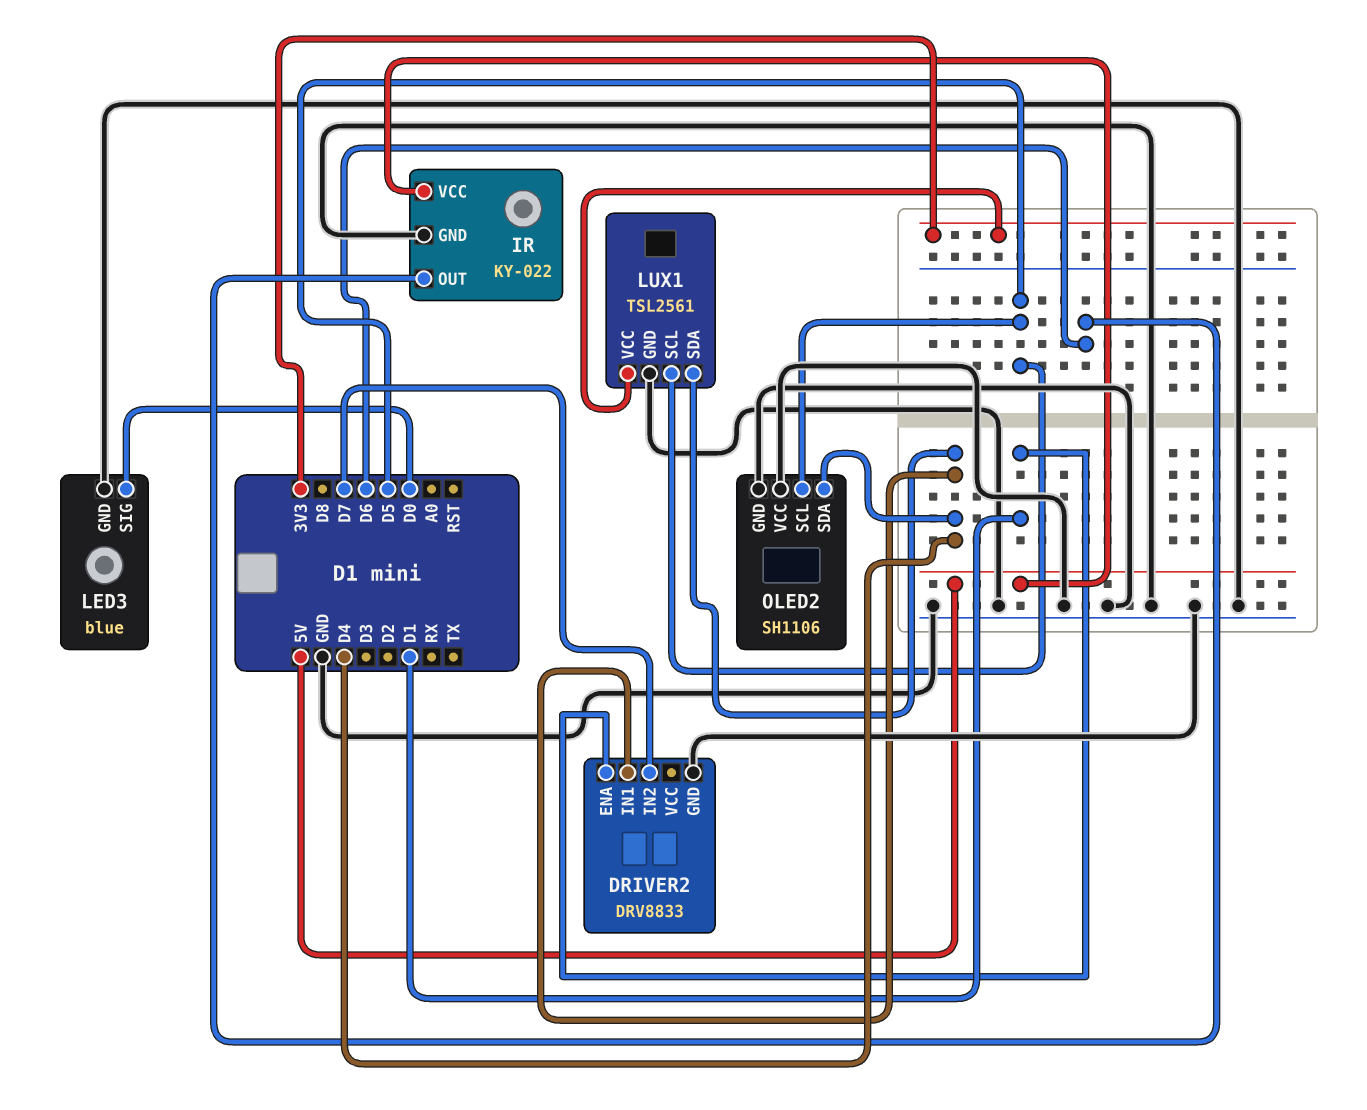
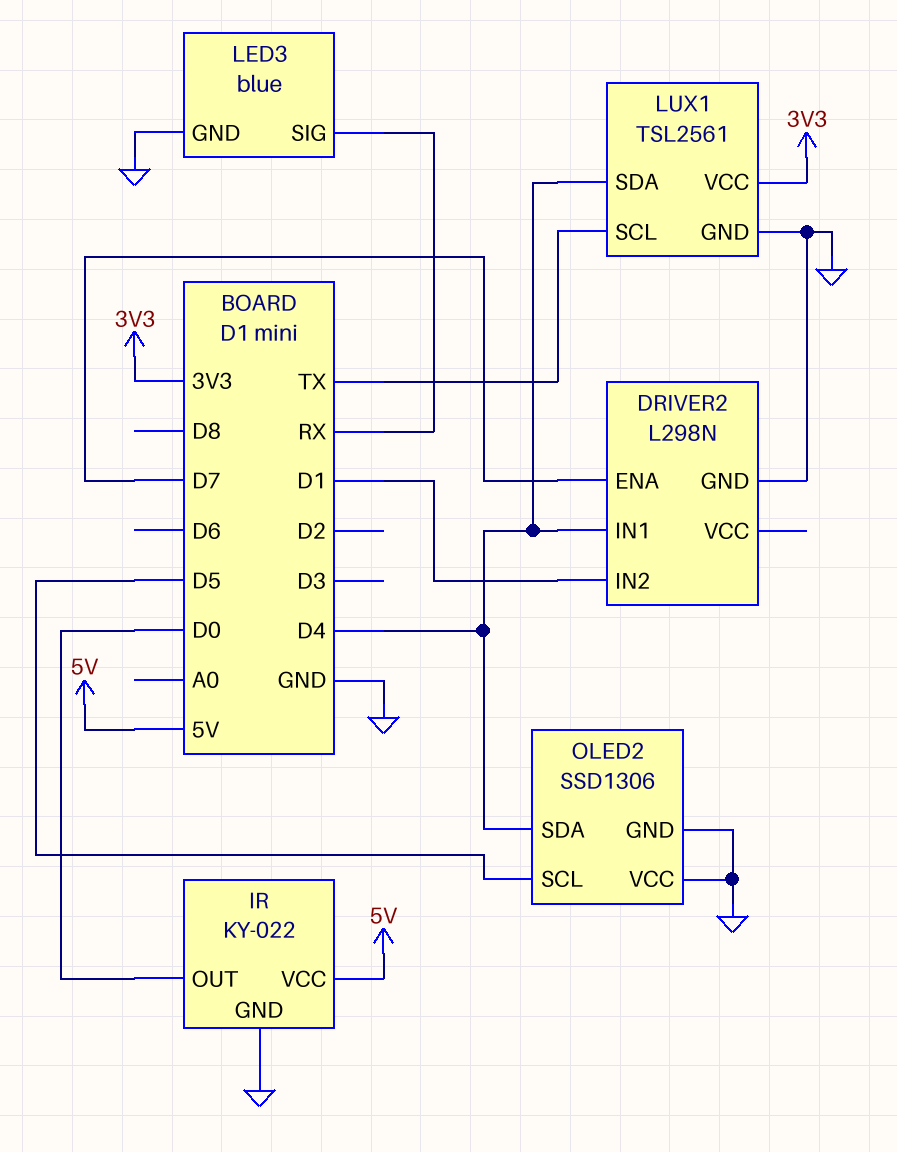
DRIVER2: DRV8833 -> L298N
DRIVER2 pin ENA: D1 -> D7
DRIVER2 pin IN2: D7 -> D1
IR pin OUT: D6 -> D0
LED3 pin SIG: D0 -> RX
LUX1 pin SCL: D5 -> TX
OLED2: SH1106 -> SSD1306

